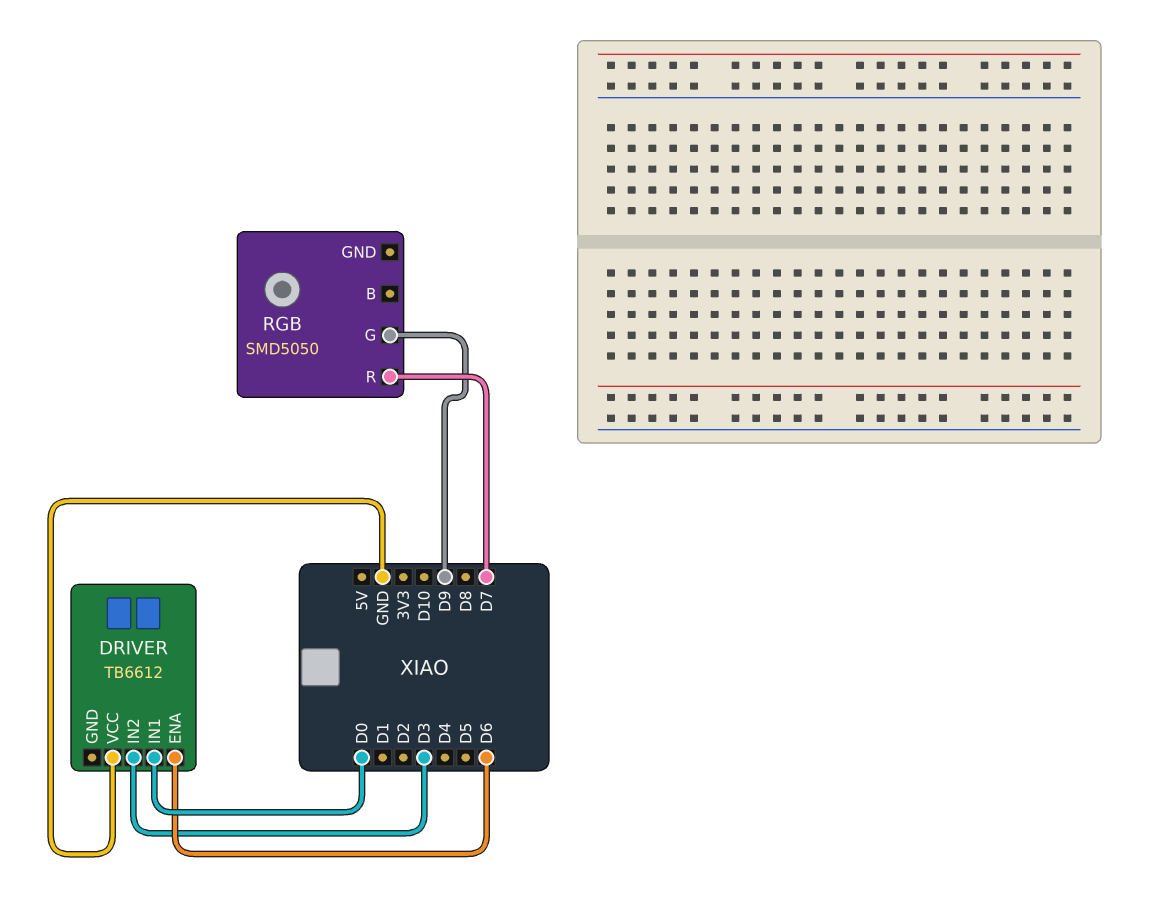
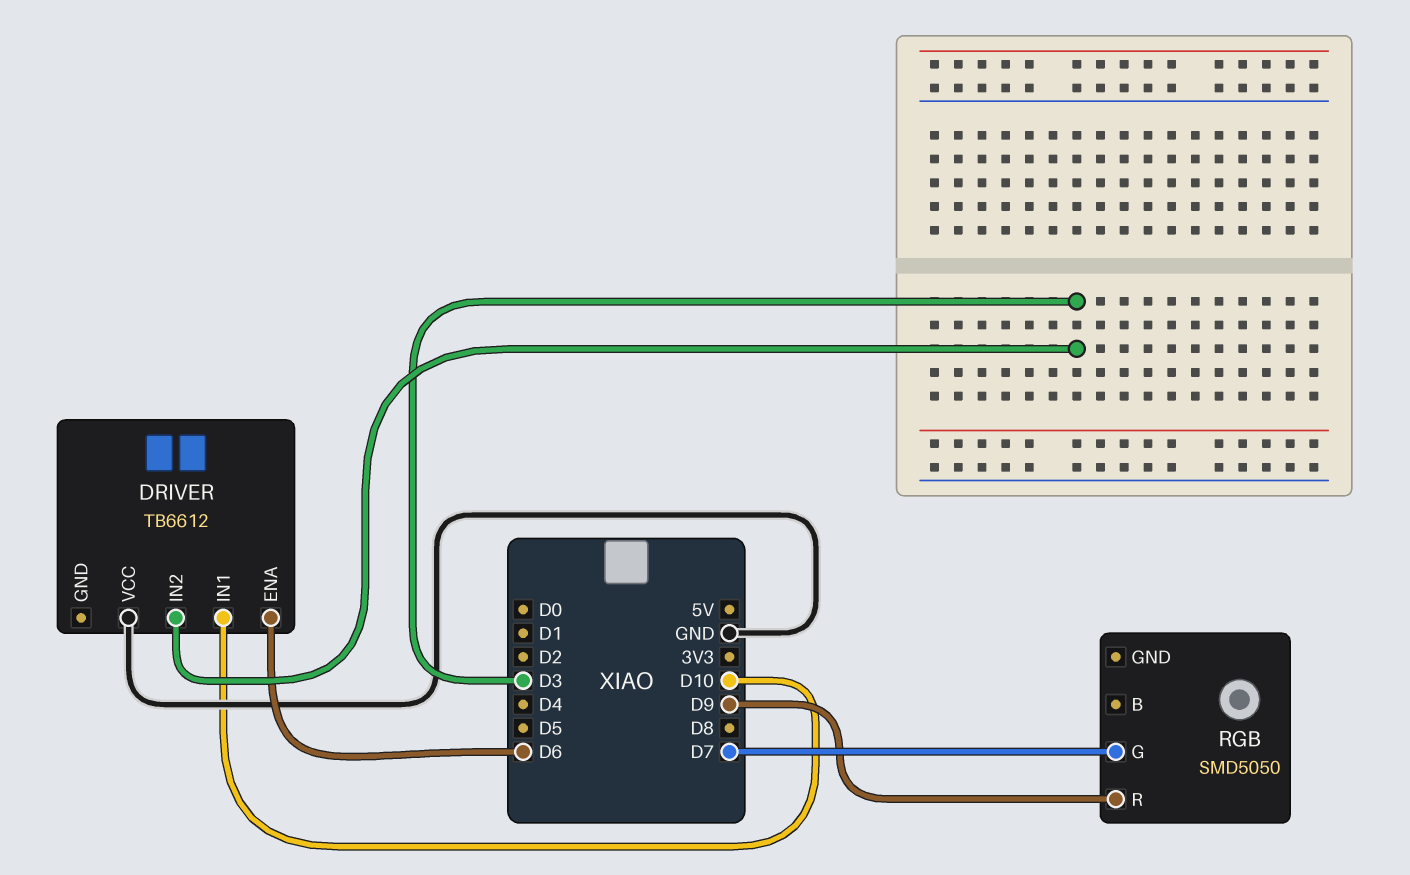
DRIVER pin IN1: D0 -> D10
RGB pin G: D9 -> D7
RGB pin R: D7 -> D9

